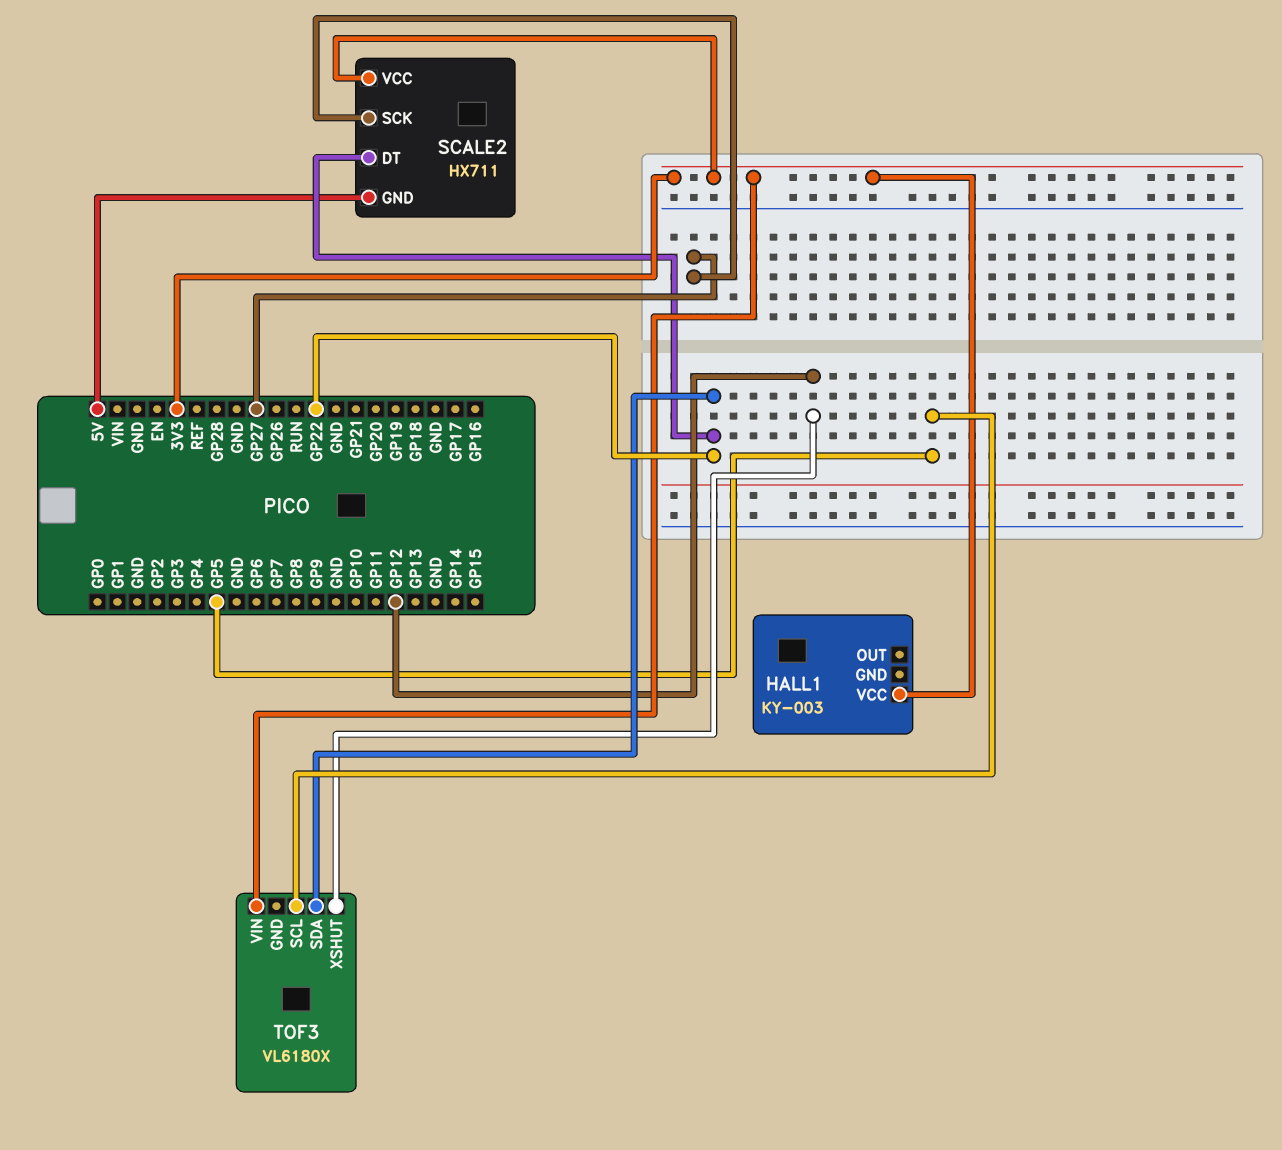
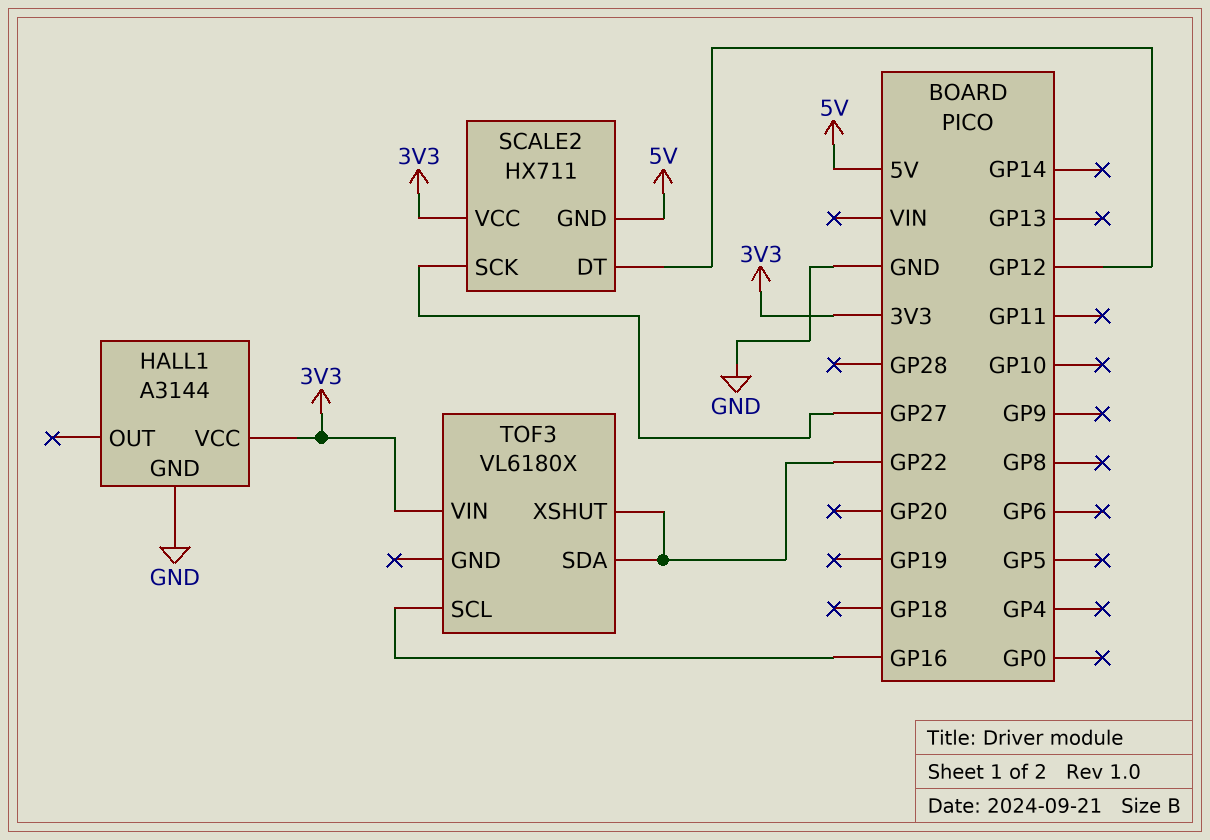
HALL1: KY-003 -> A3144
HALL1 pin GND: none -> GND
SCALE2 pin DT: GP22 -> GP12
TOF3 pin SCL: GP5 -> GP16
TOF3 pin XSHUT: GP12 -> GP22

